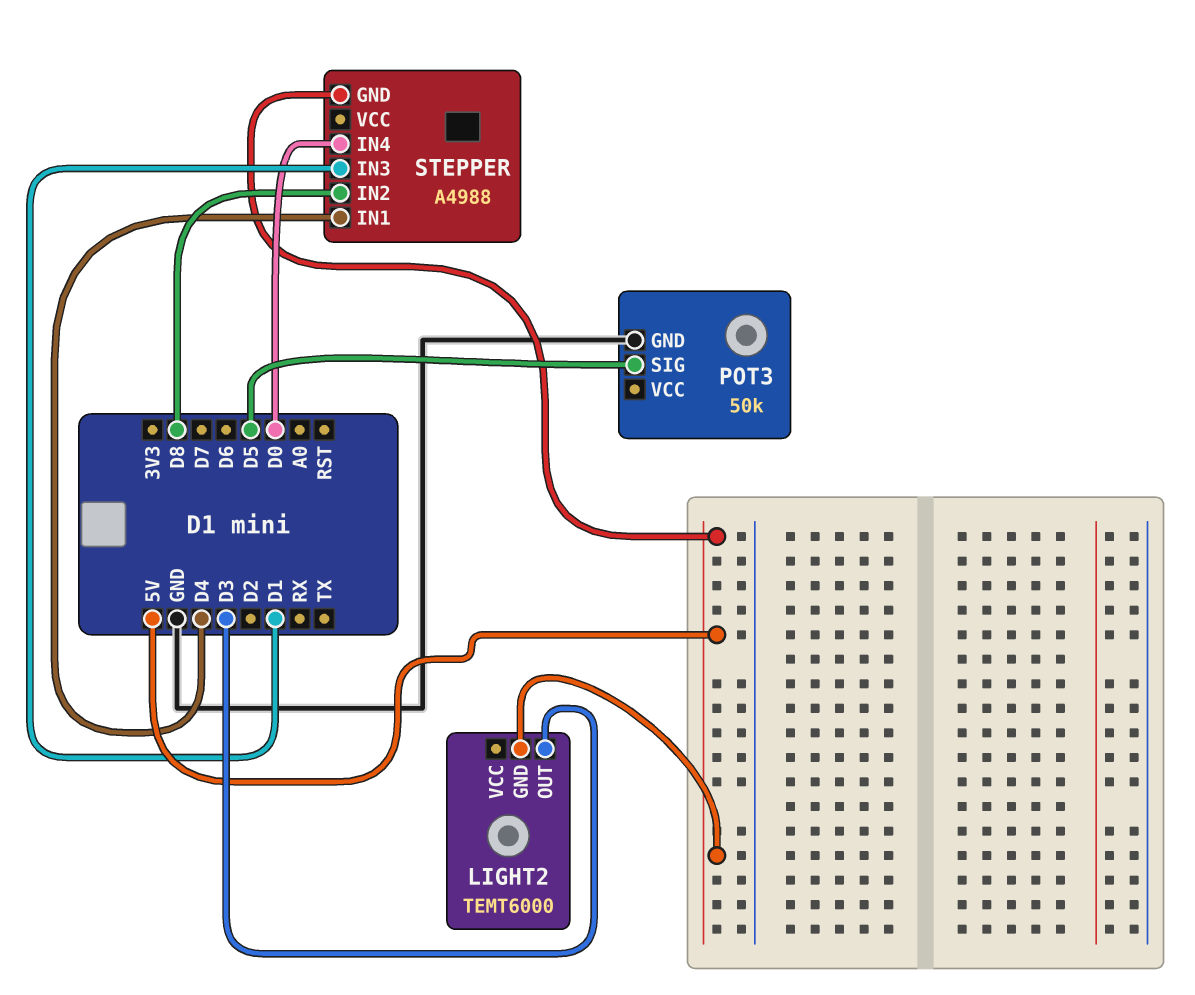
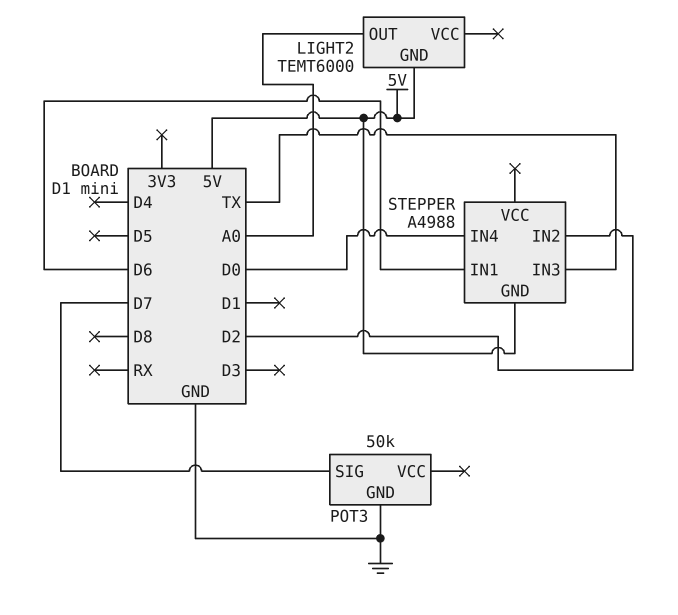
LIGHT2 pin OUT: D3 -> A0
POT3 pin SIG: D5 -> D7
STEPPER pin IN1: D4 -> D6
STEPPER pin IN2: D8 -> D2
STEPPER pin IN3: D1 -> TX

